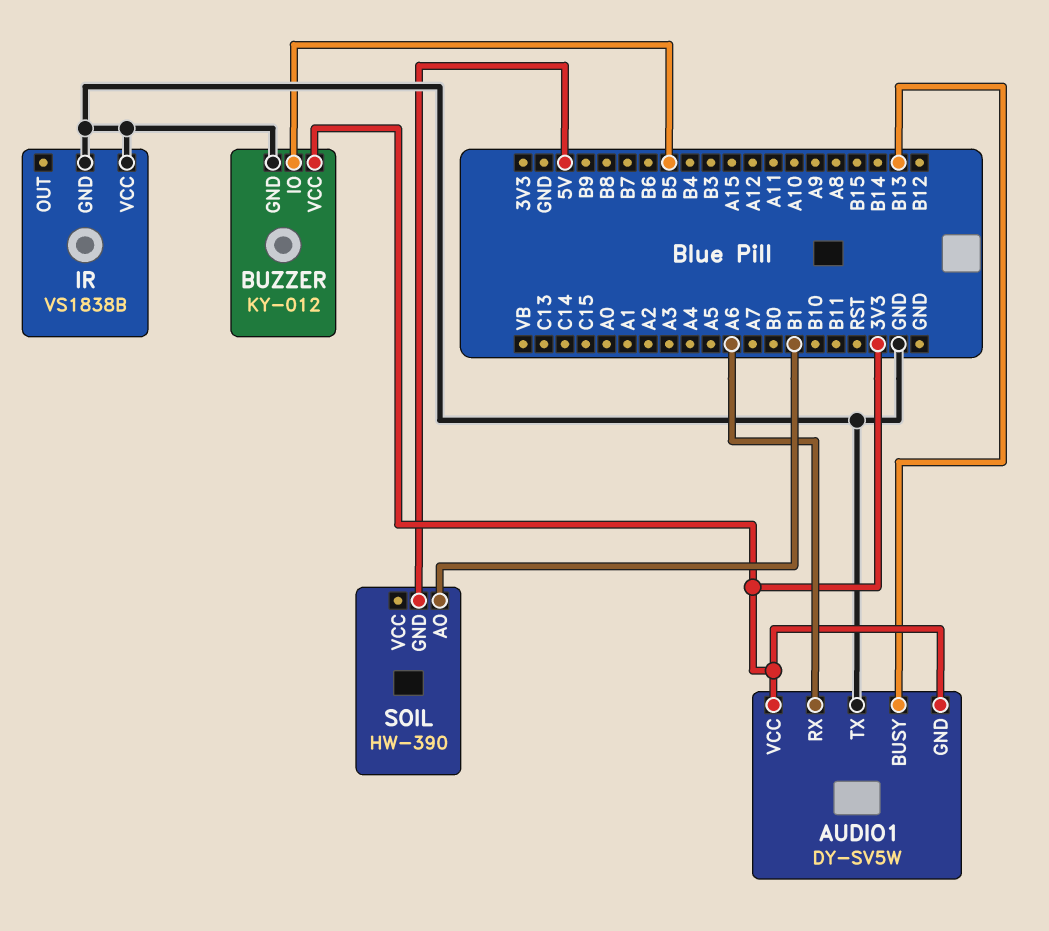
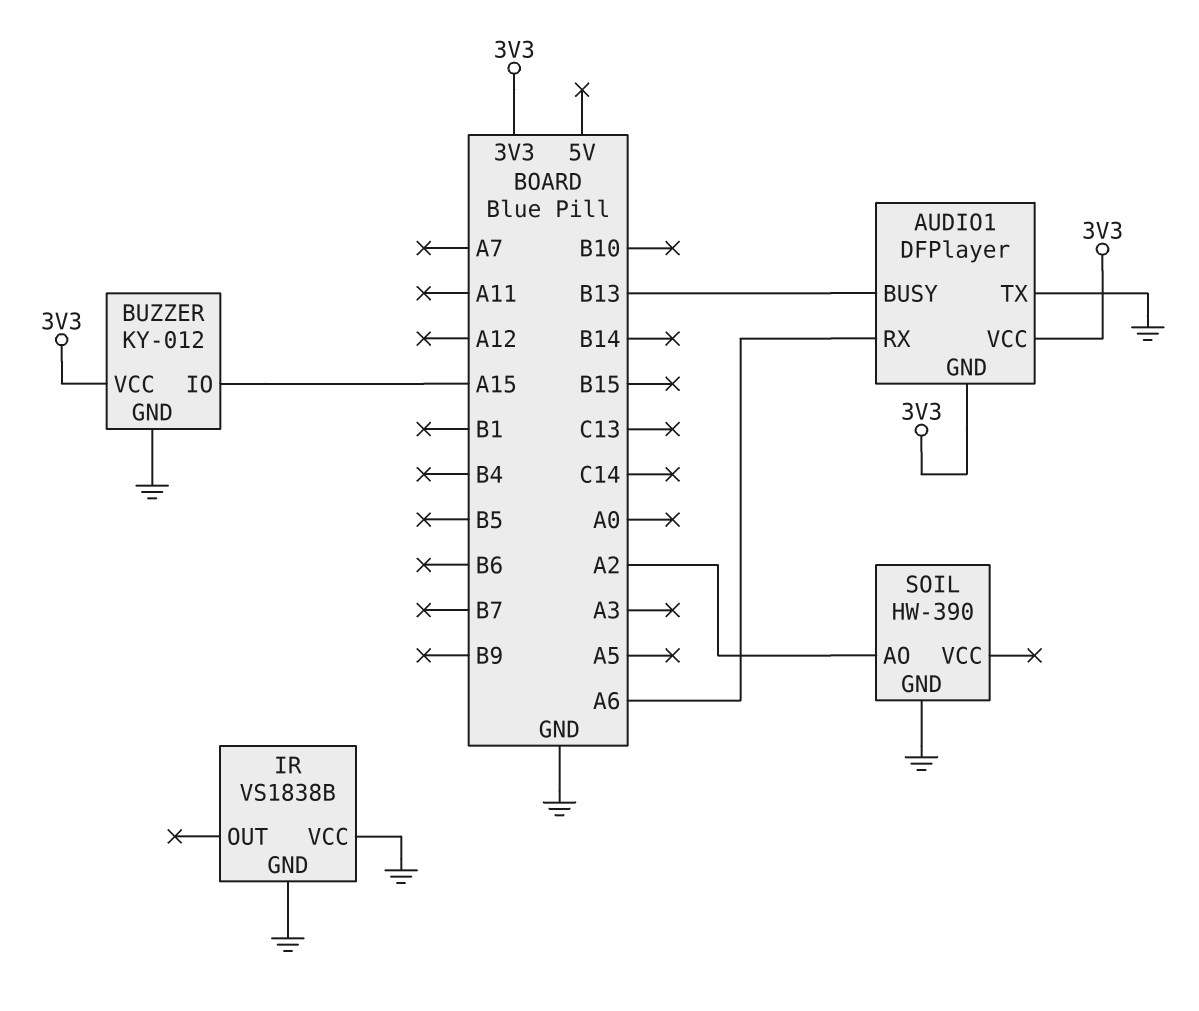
AUDIO1: DY-SV5W -> DFPlayer
BUZZER pin IO: B5 -> A15
SOIL pin AO: B1 -> A2
SOIL pin GND: 5V -> GND

